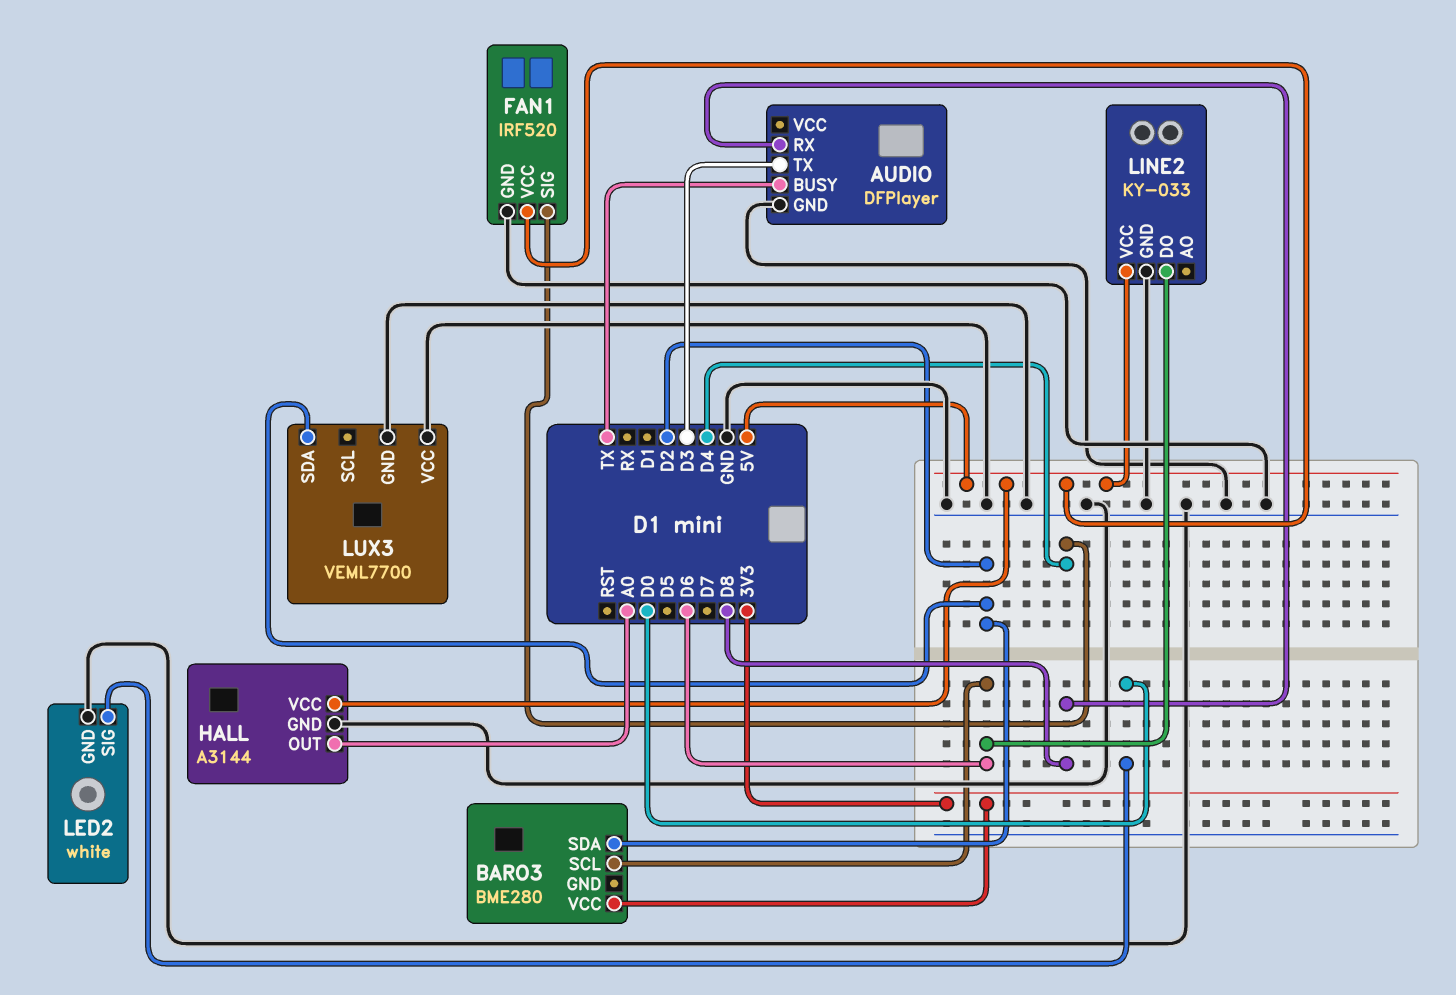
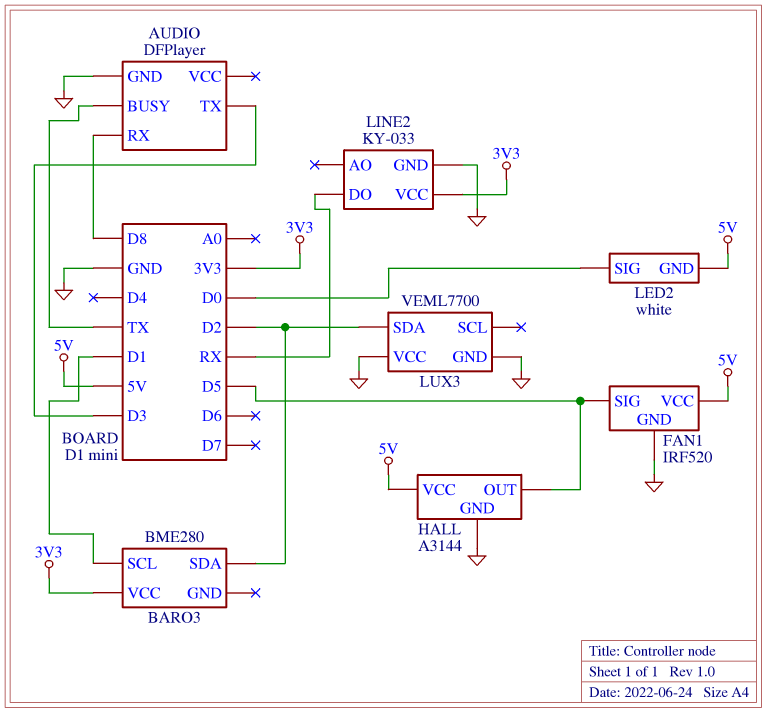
BARO3 pin SCL: D6 -> D1
FAN1 pin SIG: D4 -> D5
HALL pin OUT: A0 -> D5
LED2 pin GND: GND -> 5V
LINE2 pin DO: D6 -> RX
LINE2 pin VCC: 5V -> 3V3

